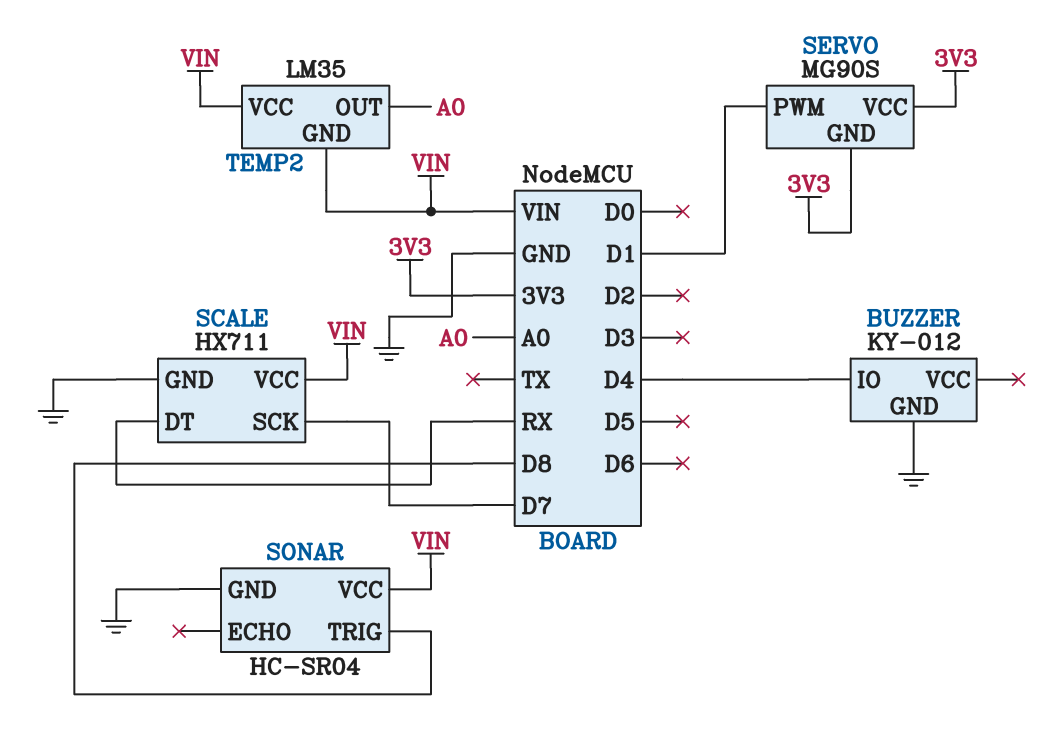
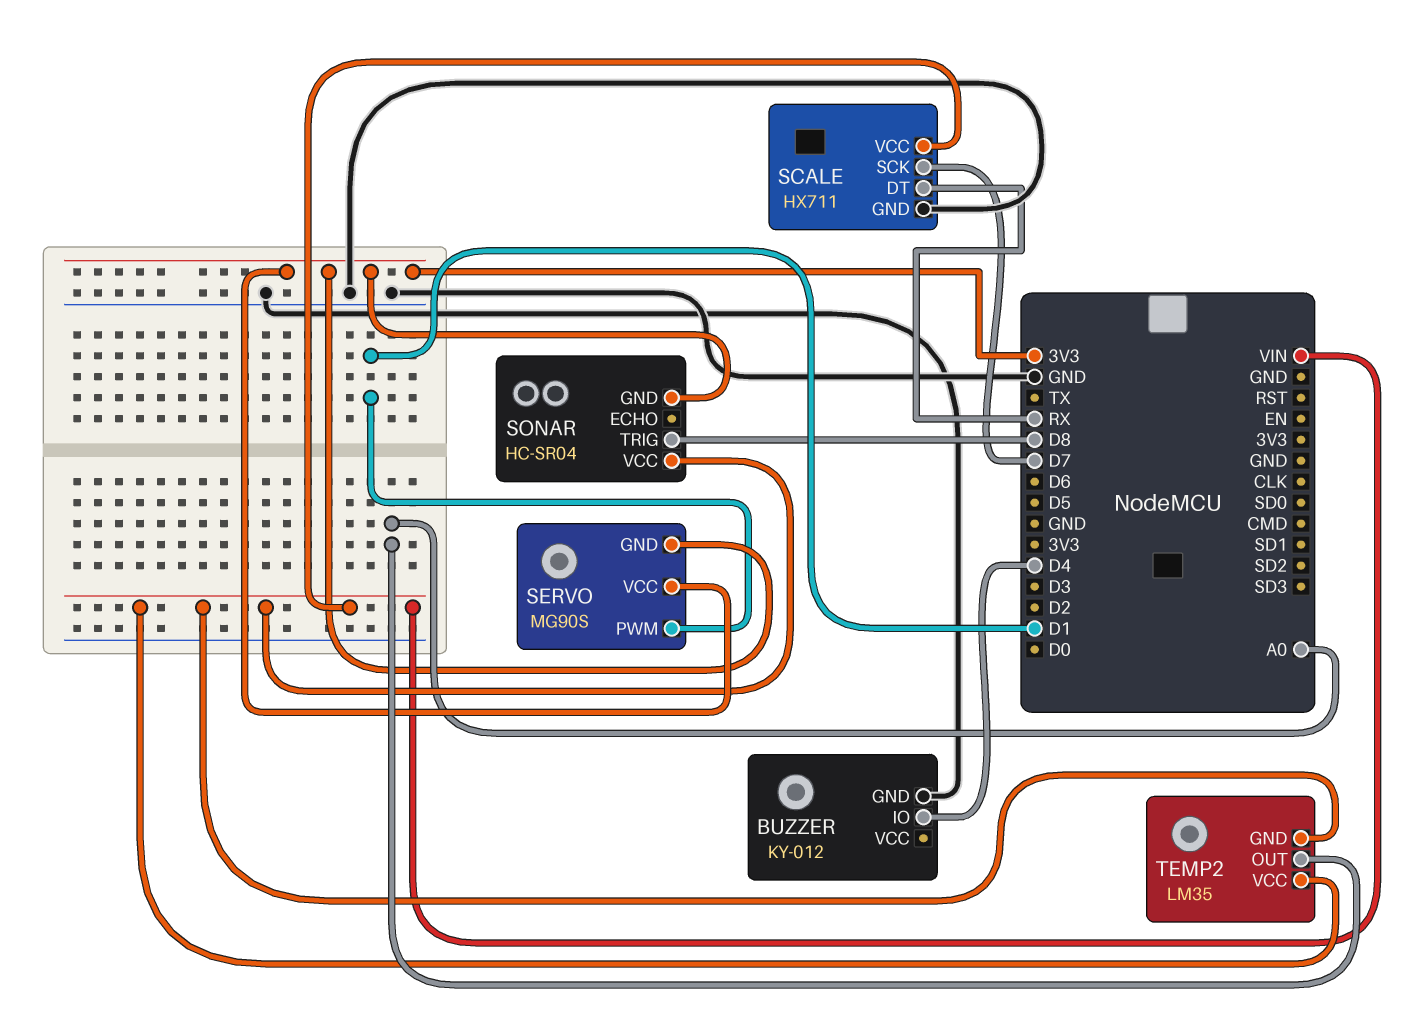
SONAR pin GND: GND -> 3V3

